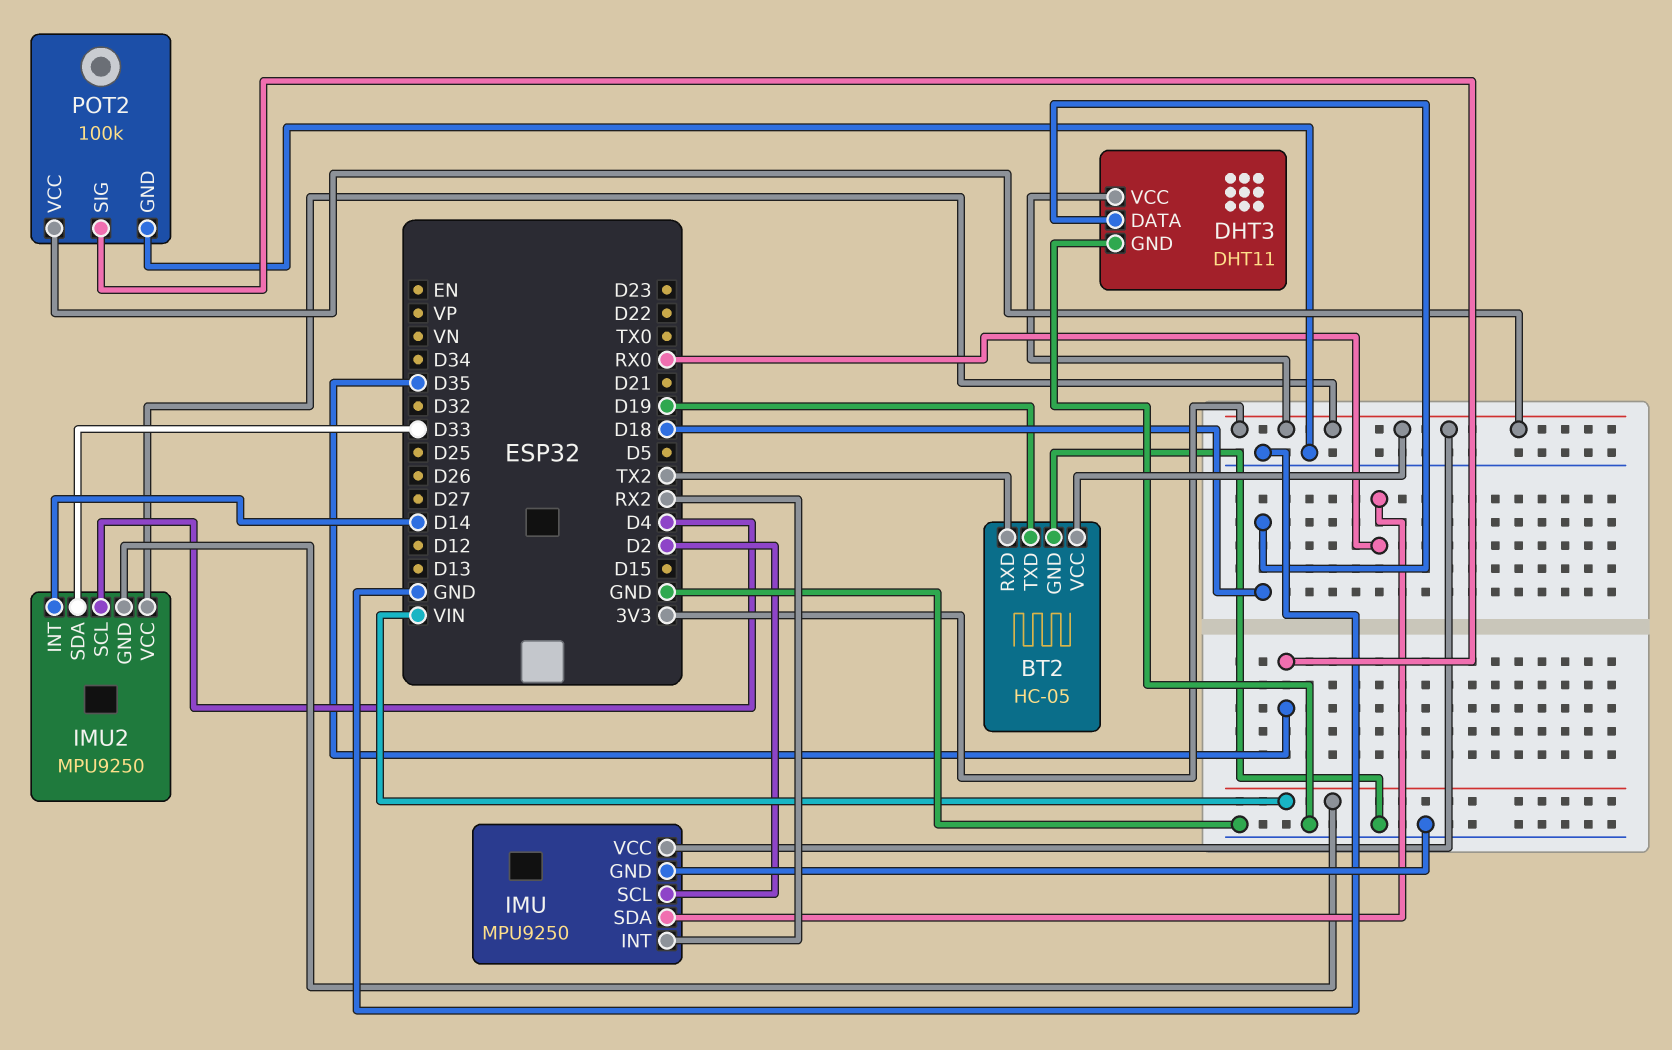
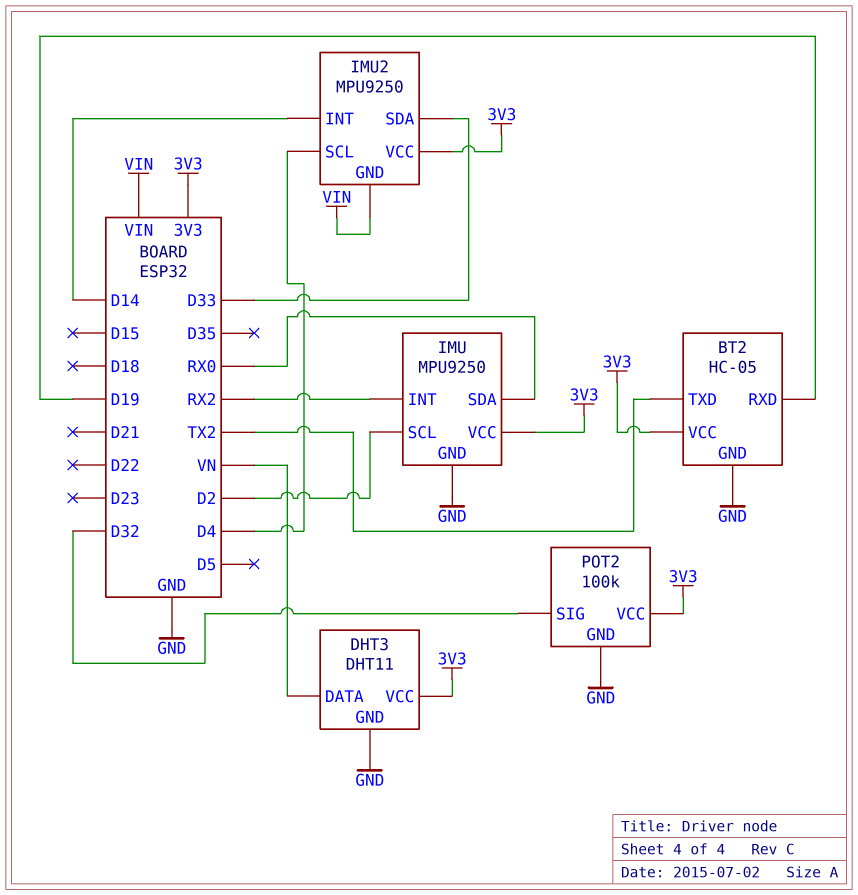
BT2 pin RXD: TX2 -> D19
BT2 pin TXD: D19 -> TX2
DHT3 pin DATA: D18 -> VN
POT2 pin SIG: D35 -> D32

